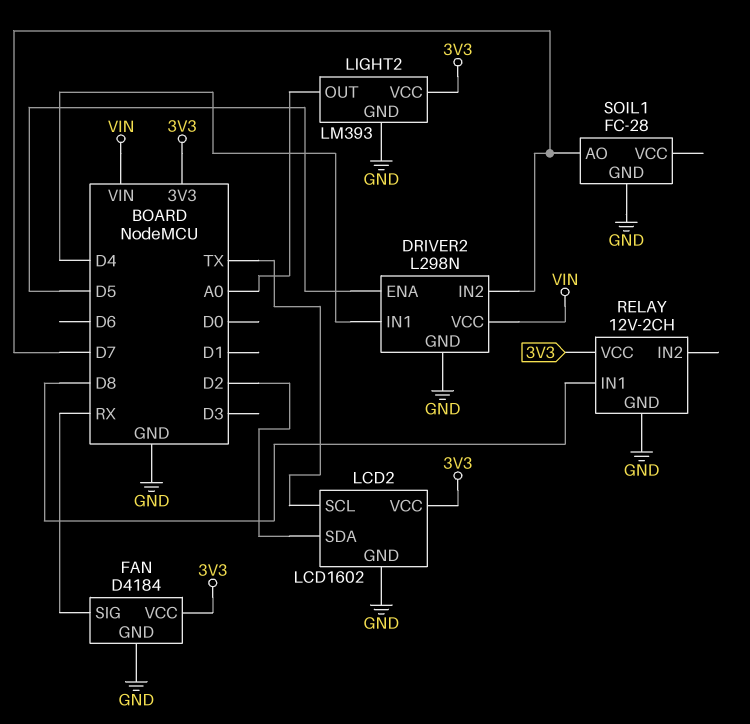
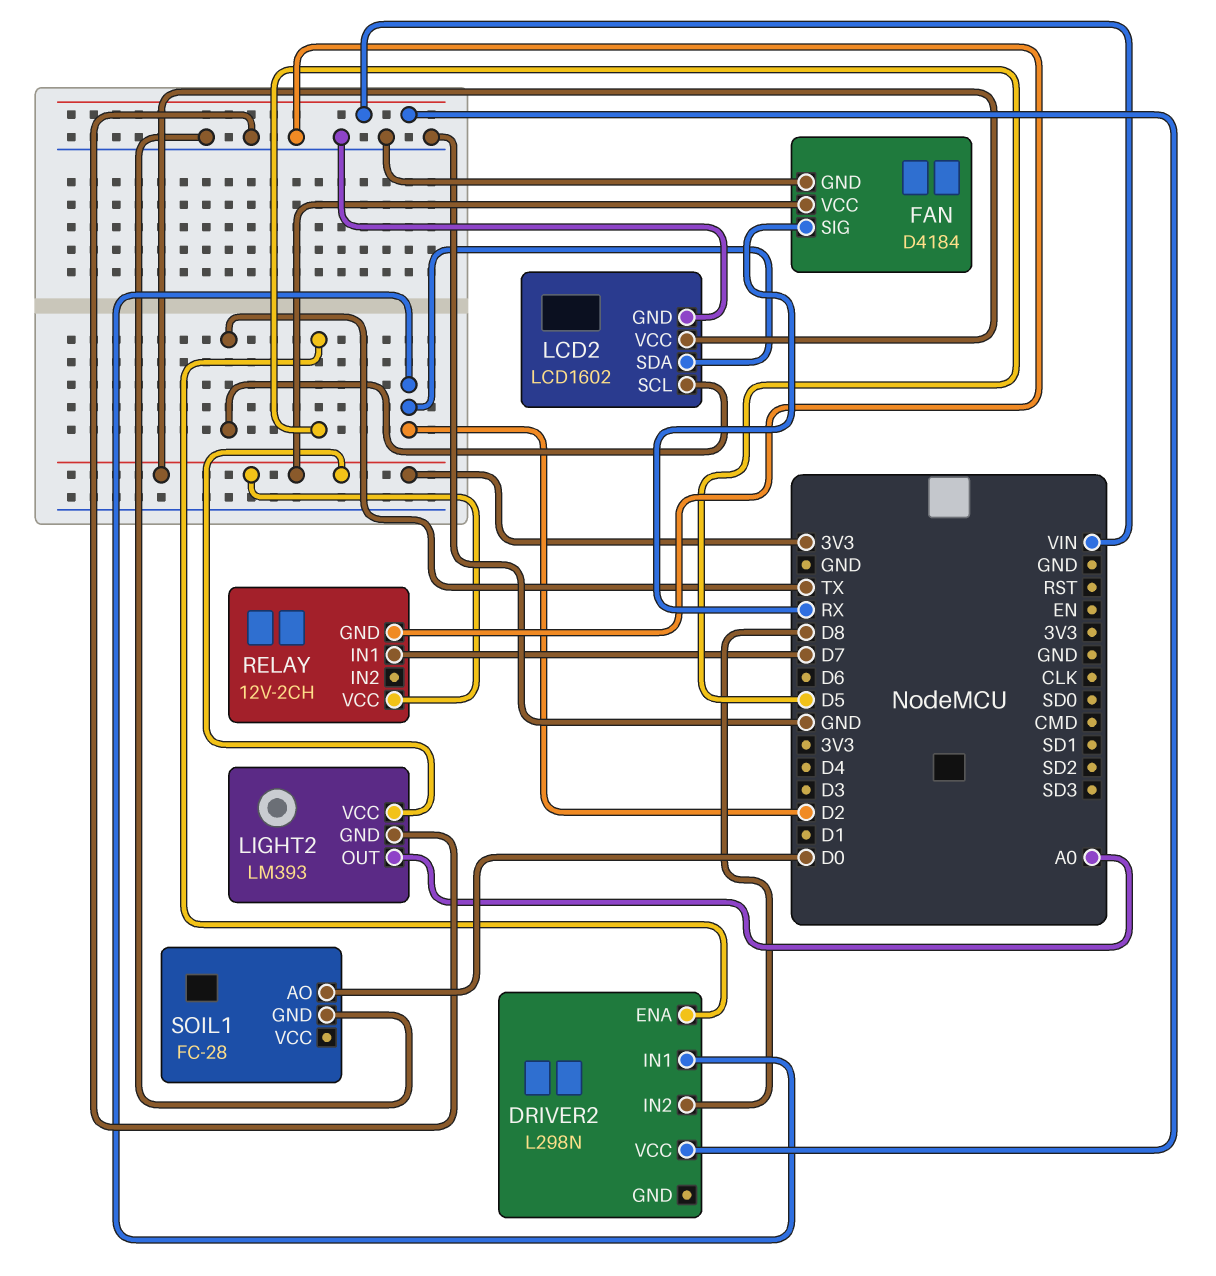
DRIVER2 pin GND: GND -> none
DRIVER2 pin IN1: D4 -> D2
DRIVER2 pin IN2: D7 -> D8
RELAY pin IN1: D8 -> D7
SOIL1 pin AO: D7 -> D0

